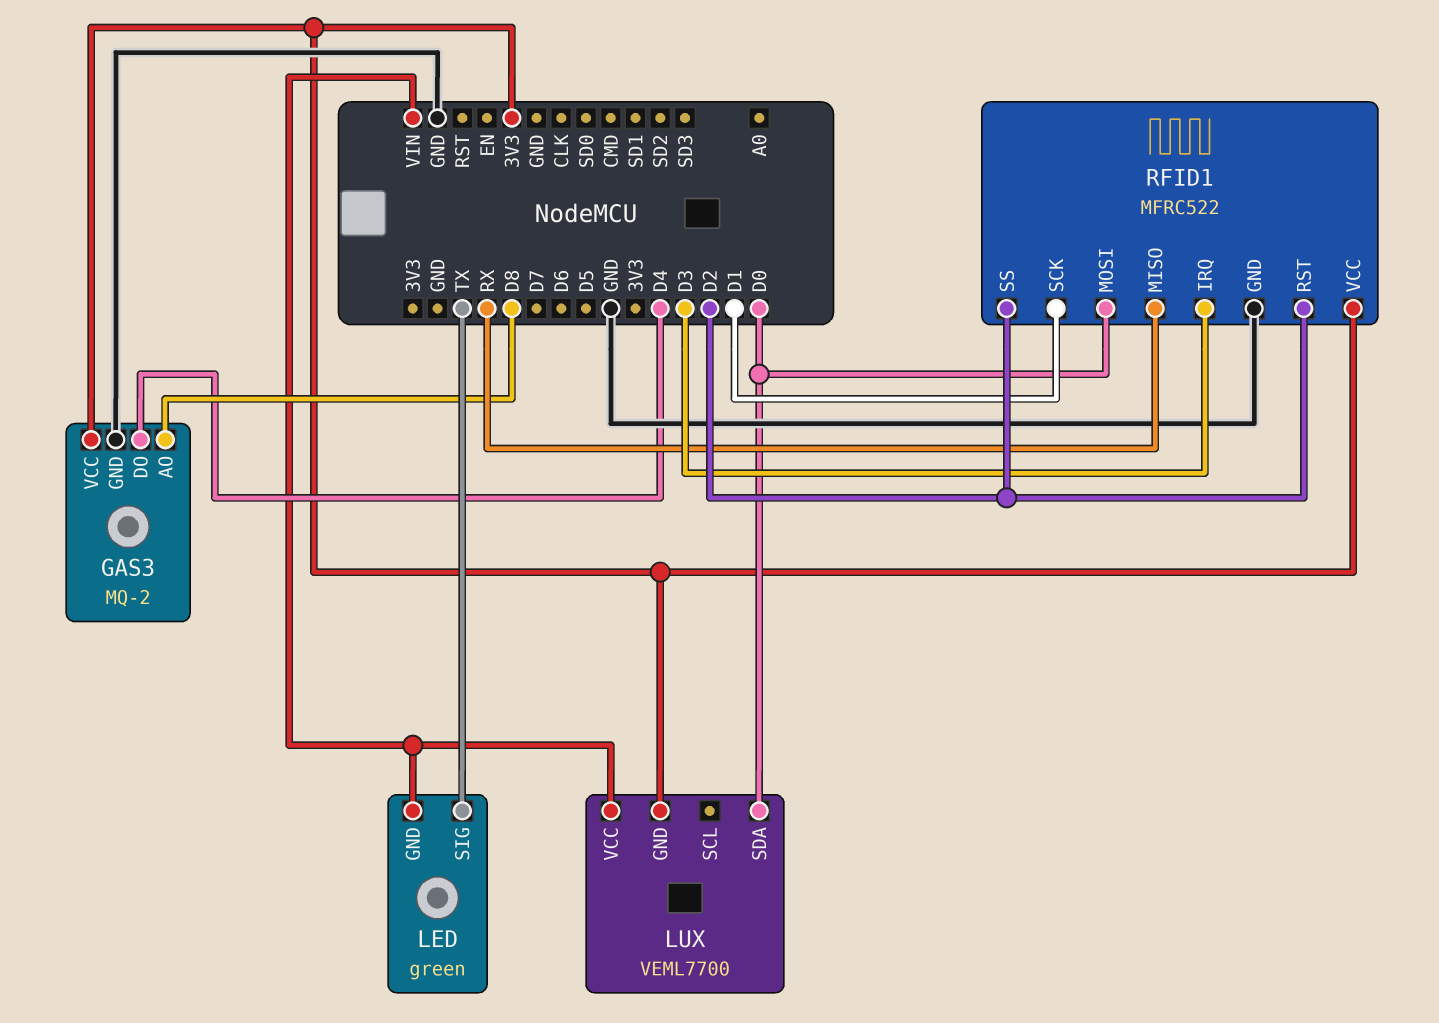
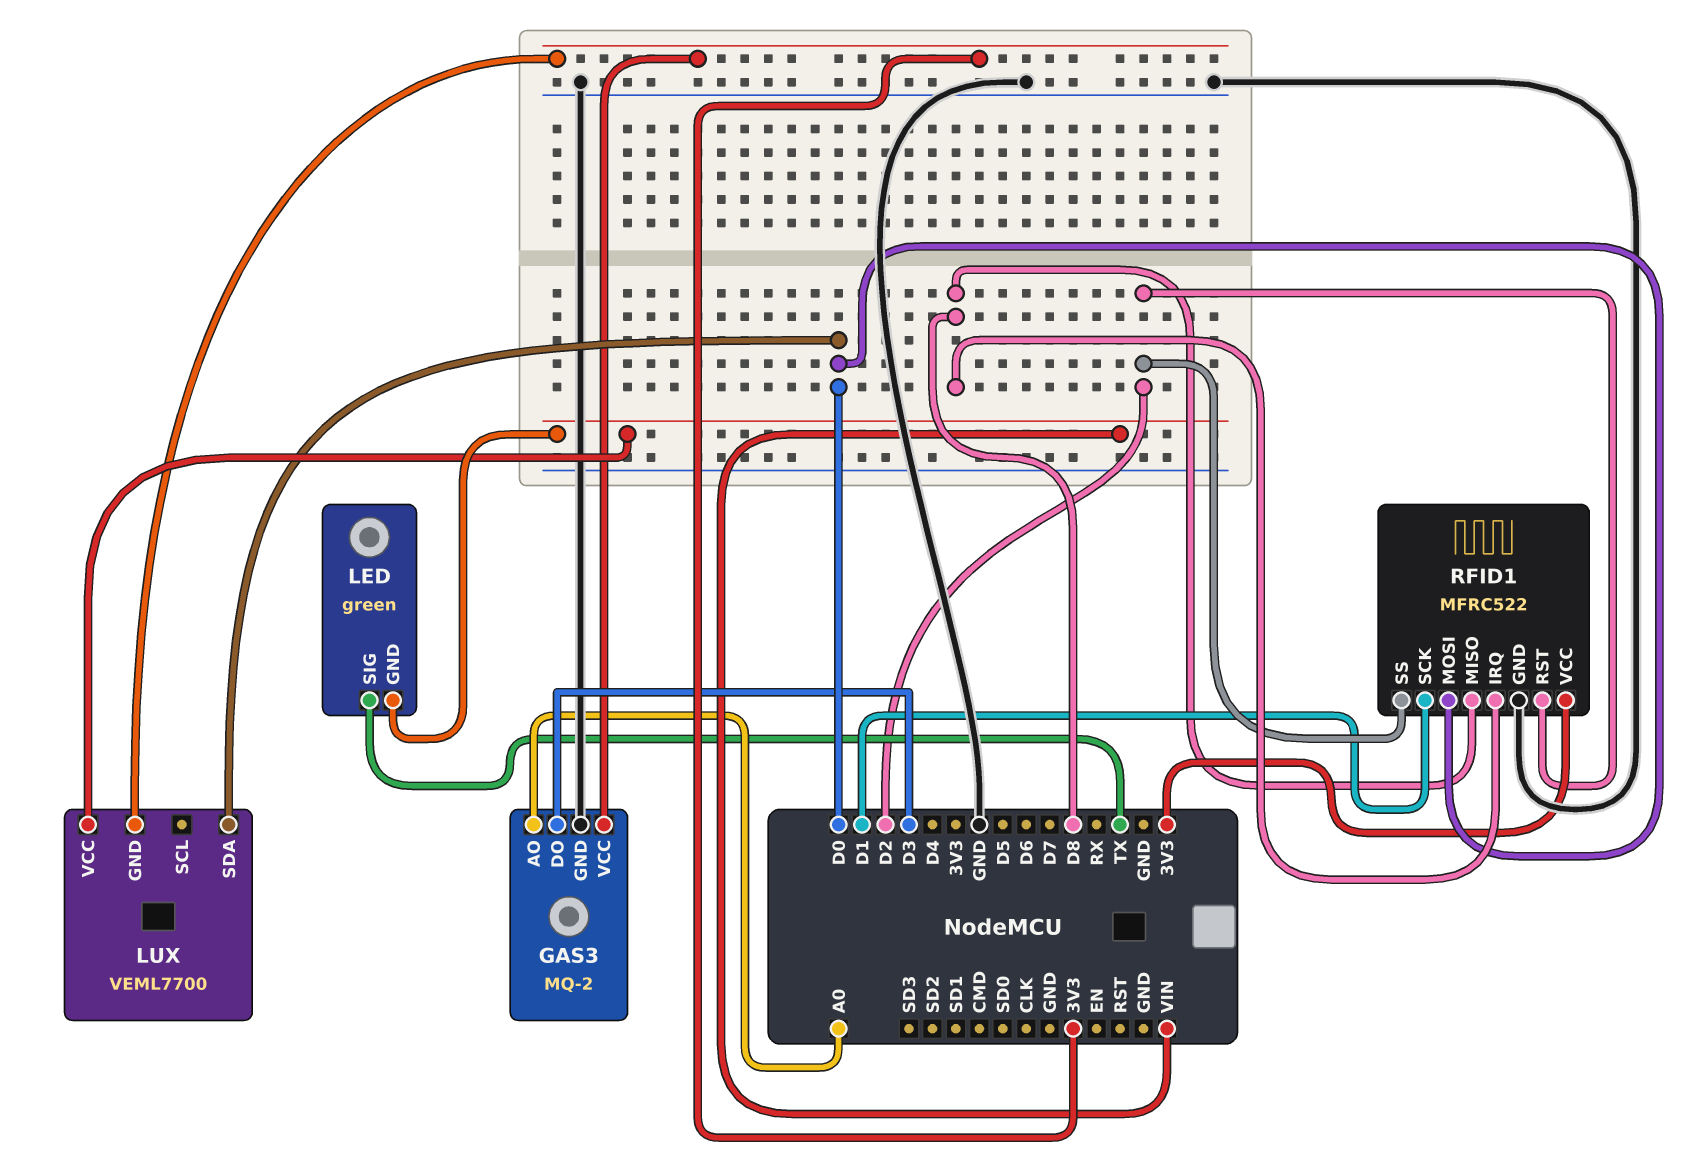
GAS3 pin AO: D8 -> A0
GAS3 pin DO: D4 -> D3
RFID1 pin IRQ: D3 -> D8
RFID1 pin MISO: RX -> D8

